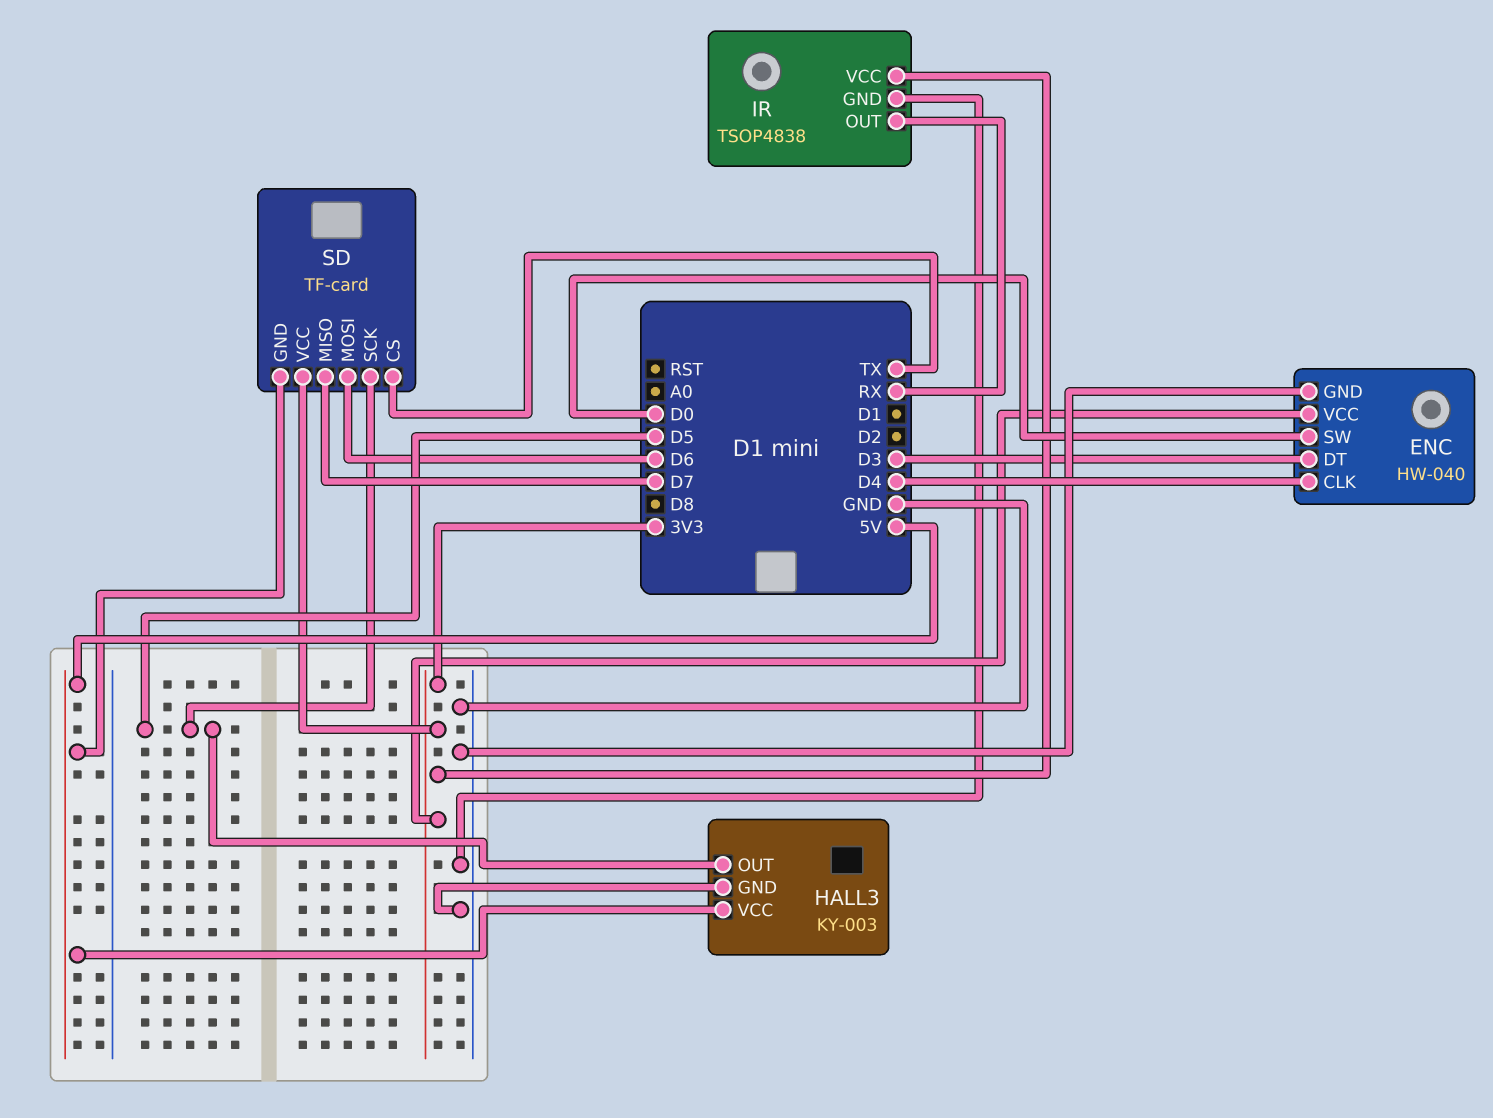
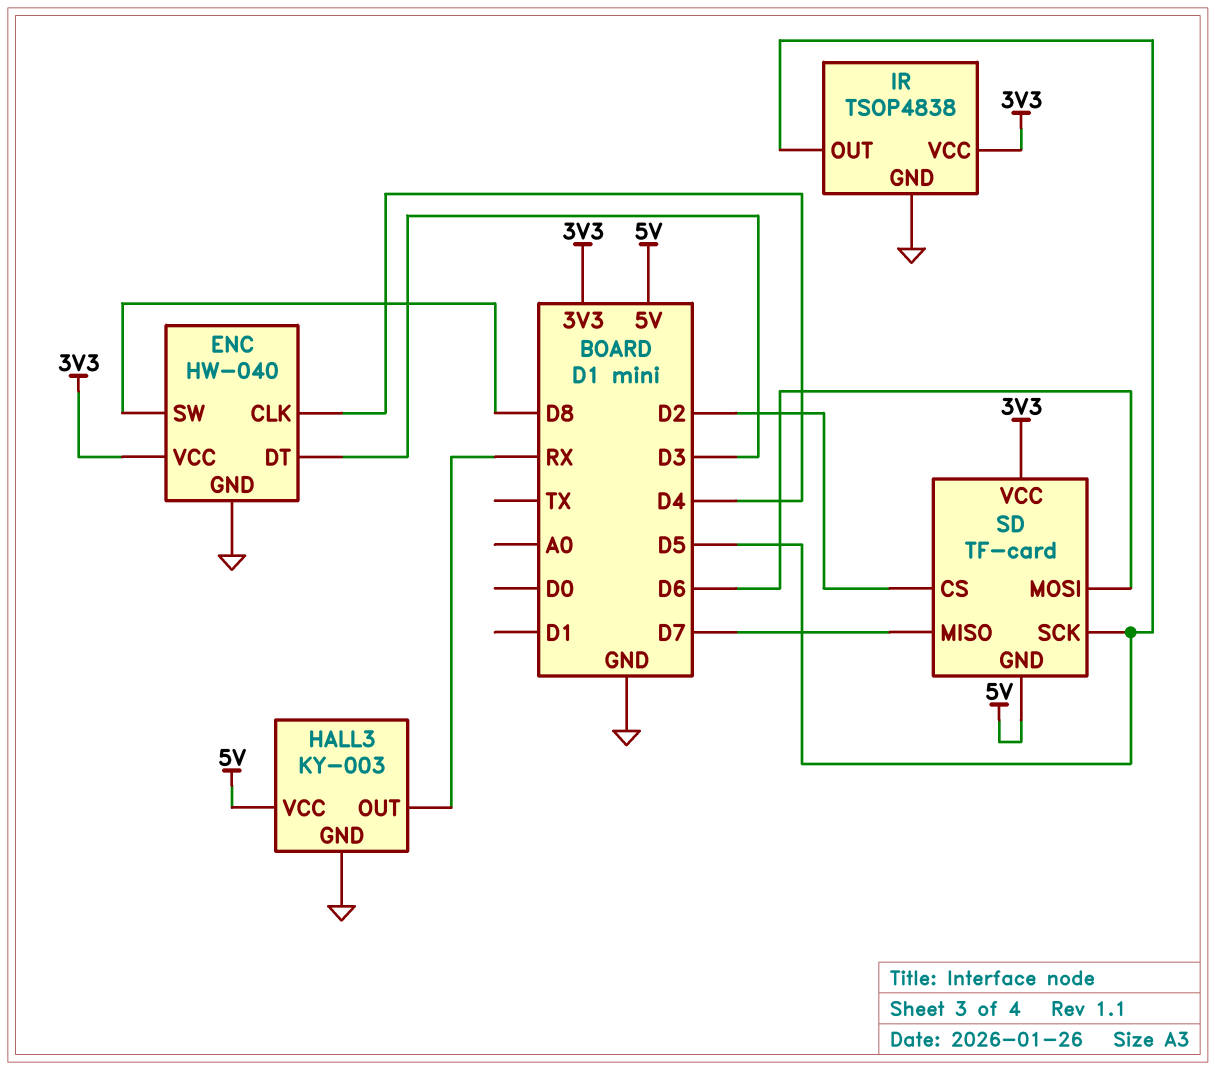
ENC pin SW: D0 -> D8
HALL3 pin OUT: D5 -> RX
IR pin OUT: RX -> D5
SD pin CS: TX -> D2

